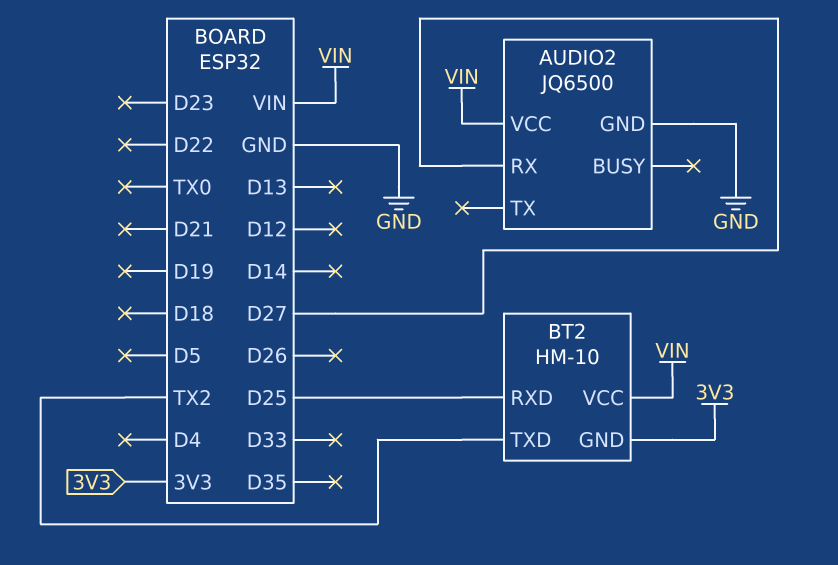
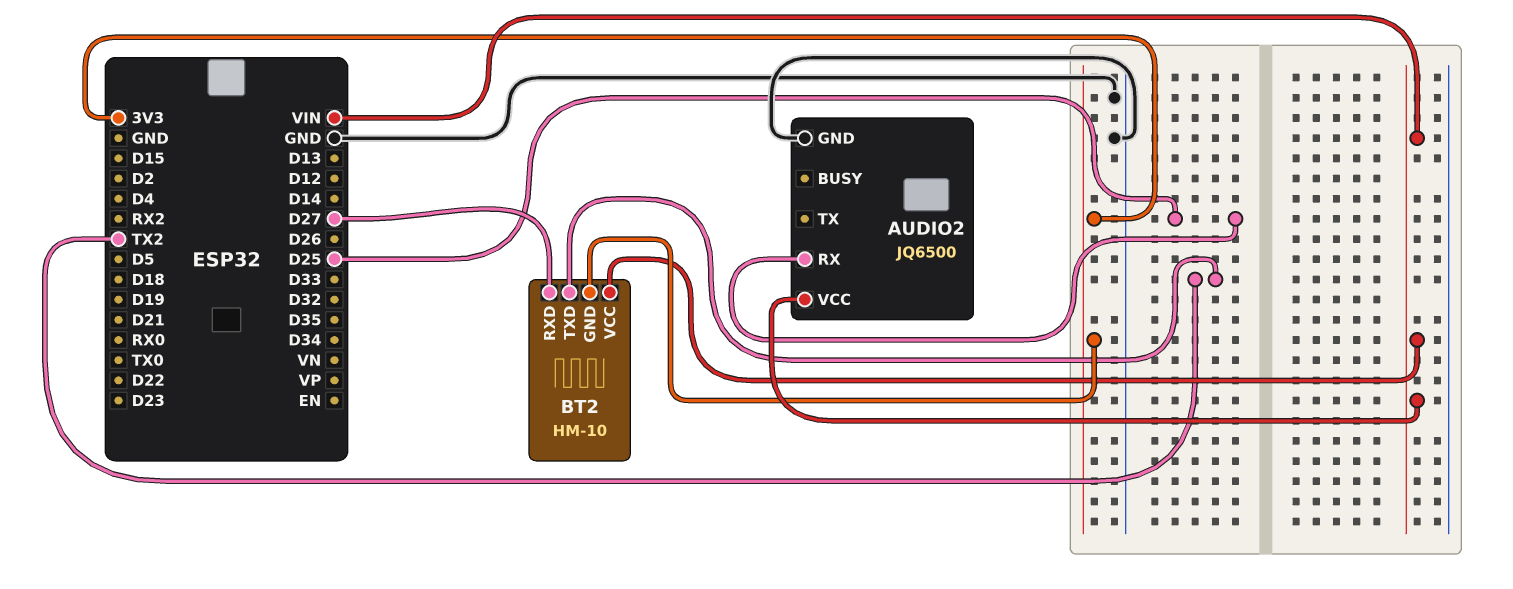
AUDIO2 pin RX: D27 -> D25
BT2 pin RXD: D25 -> D27

